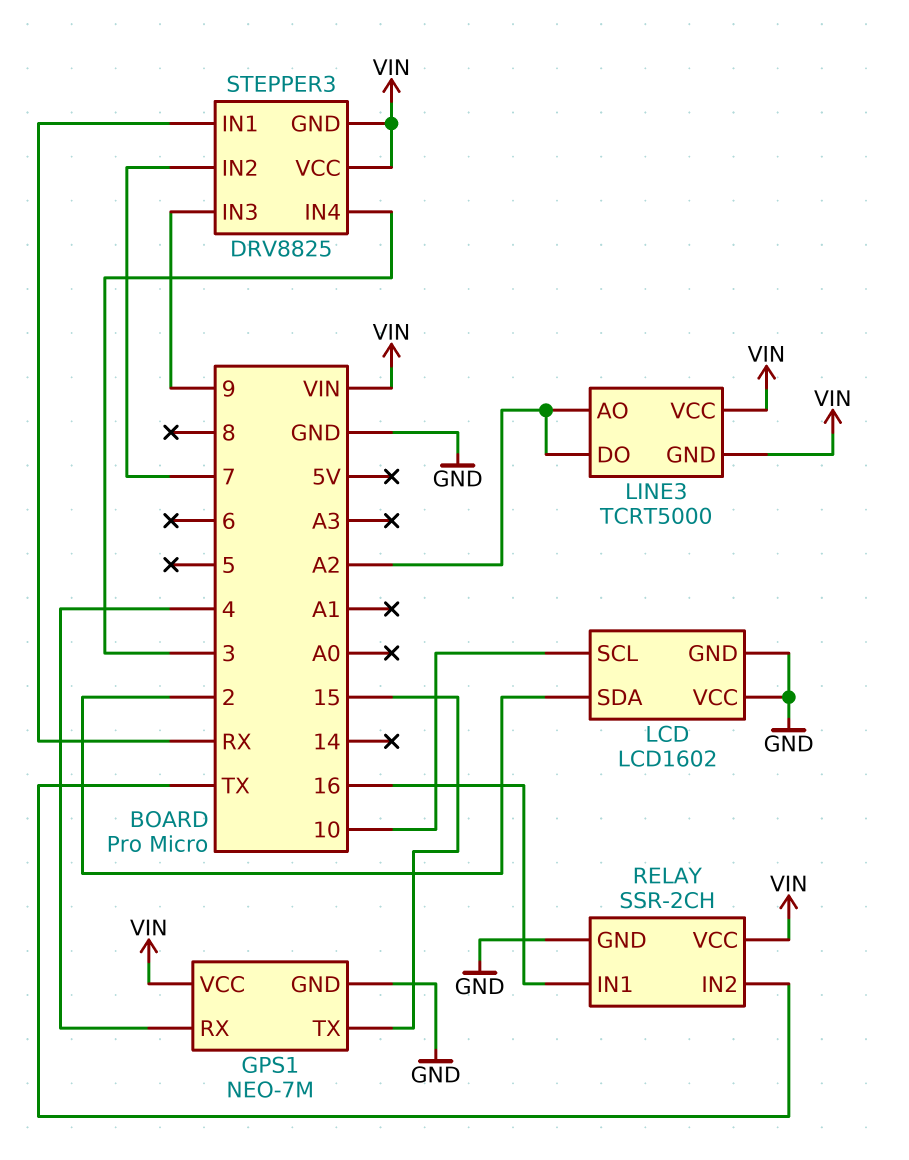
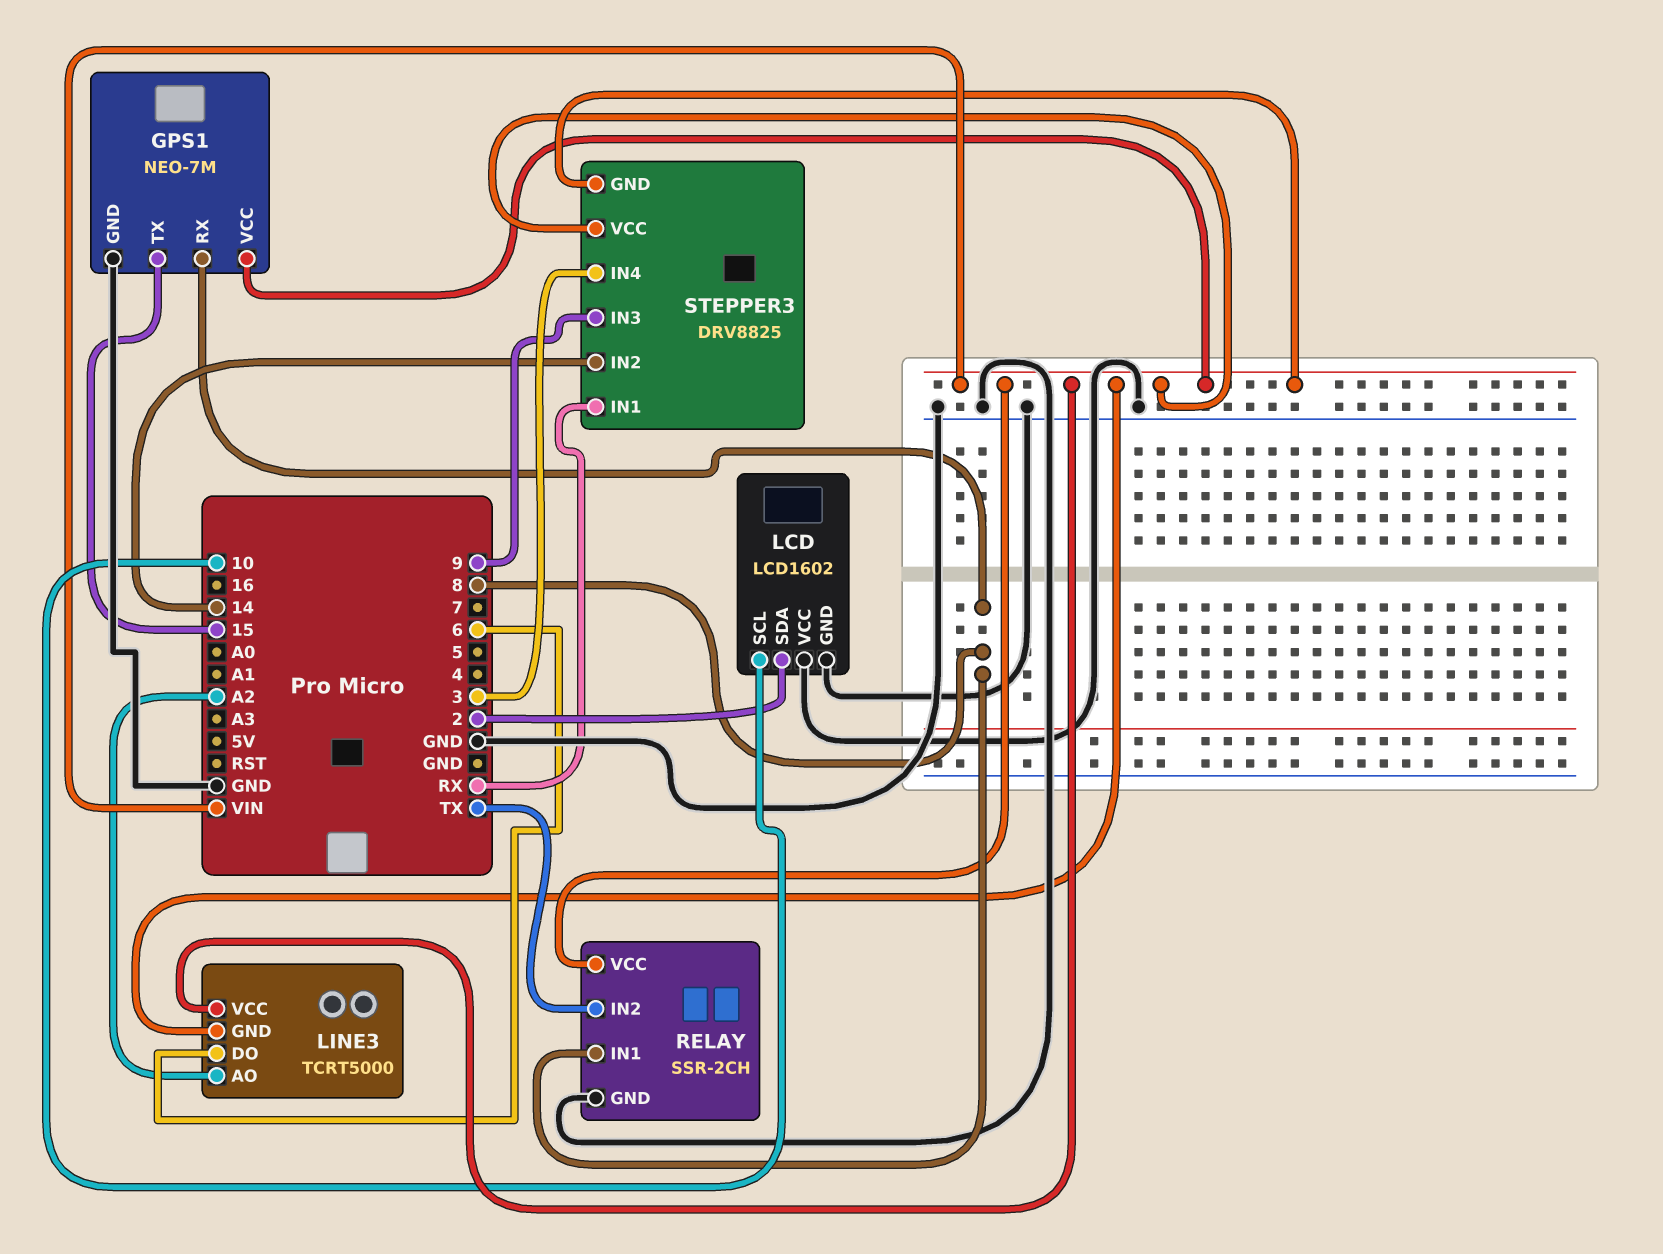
GPS1 pin RX: 4 -> 8
LINE3 pin DO: A2 -> 6
RELAY pin IN1: 16 -> 8
STEPPER3 pin IN2: 7 -> 14

